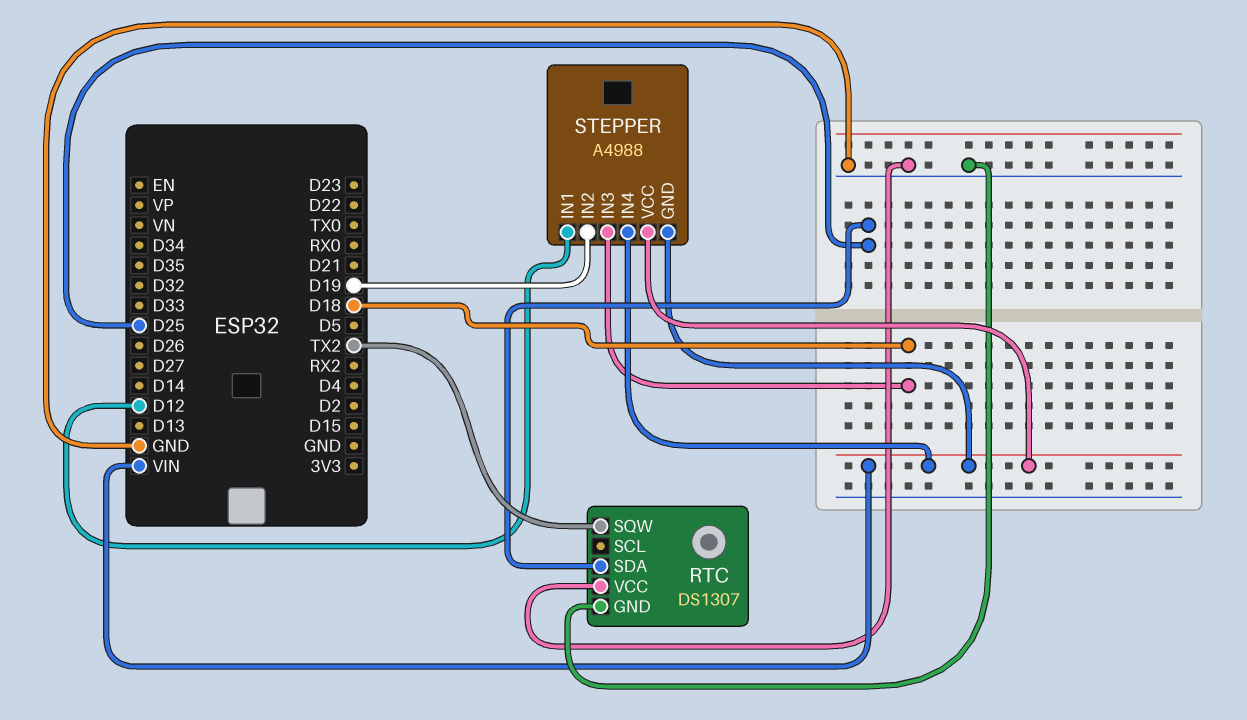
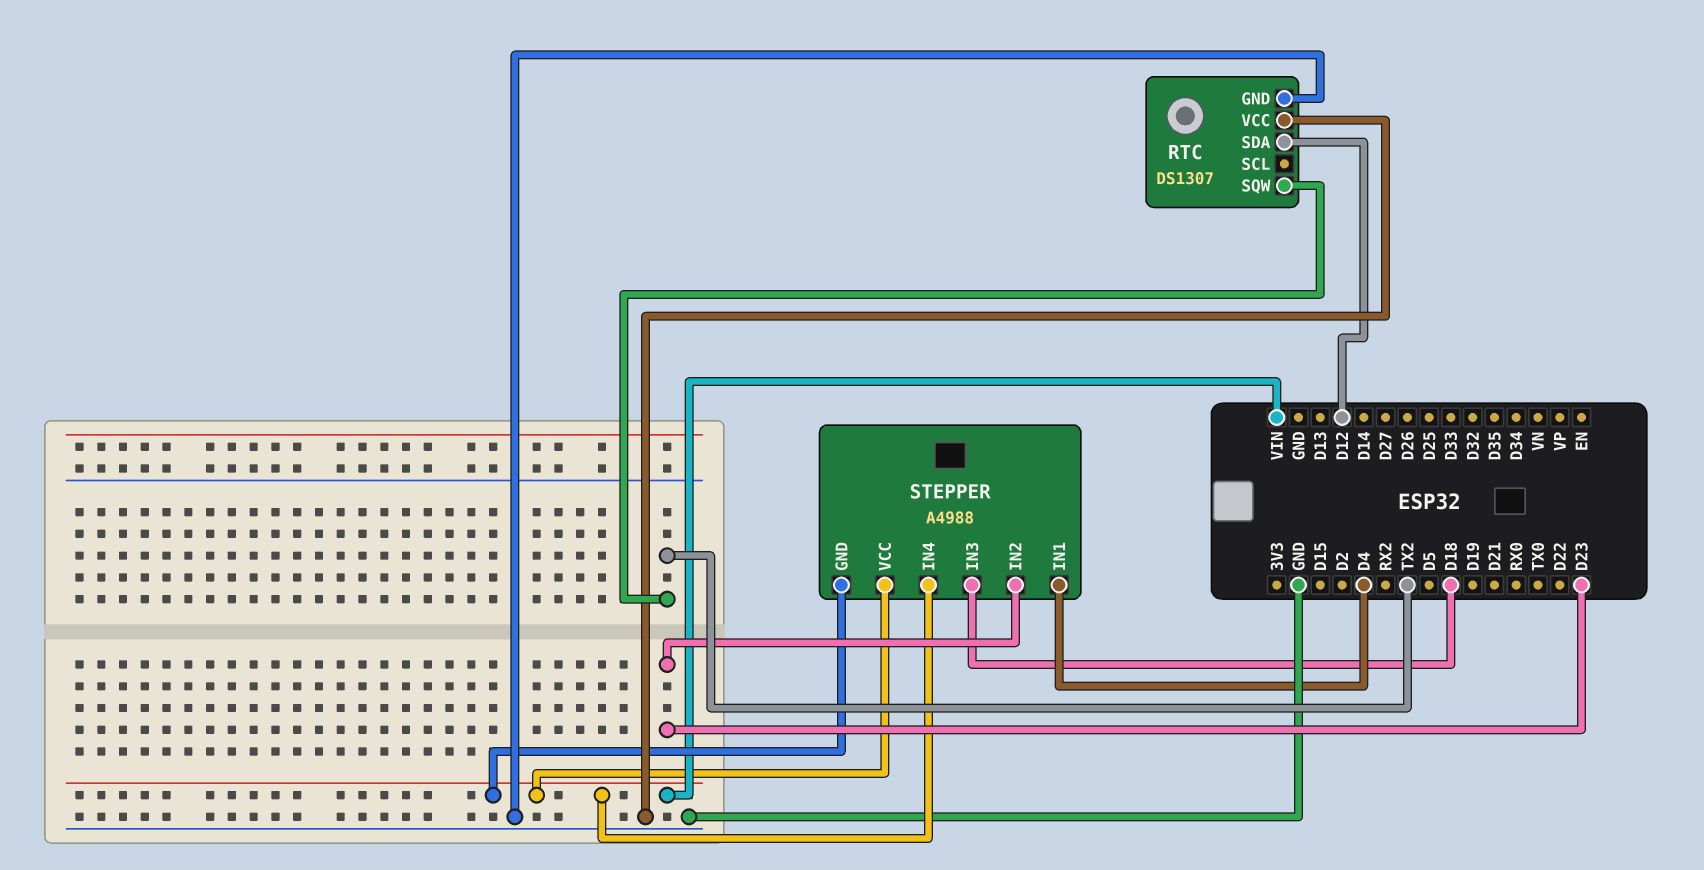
RTC pin SDA: D25 -> D12
STEPPER pin IN1: D12 -> D4
STEPPER pin IN2: D19 -> D23

